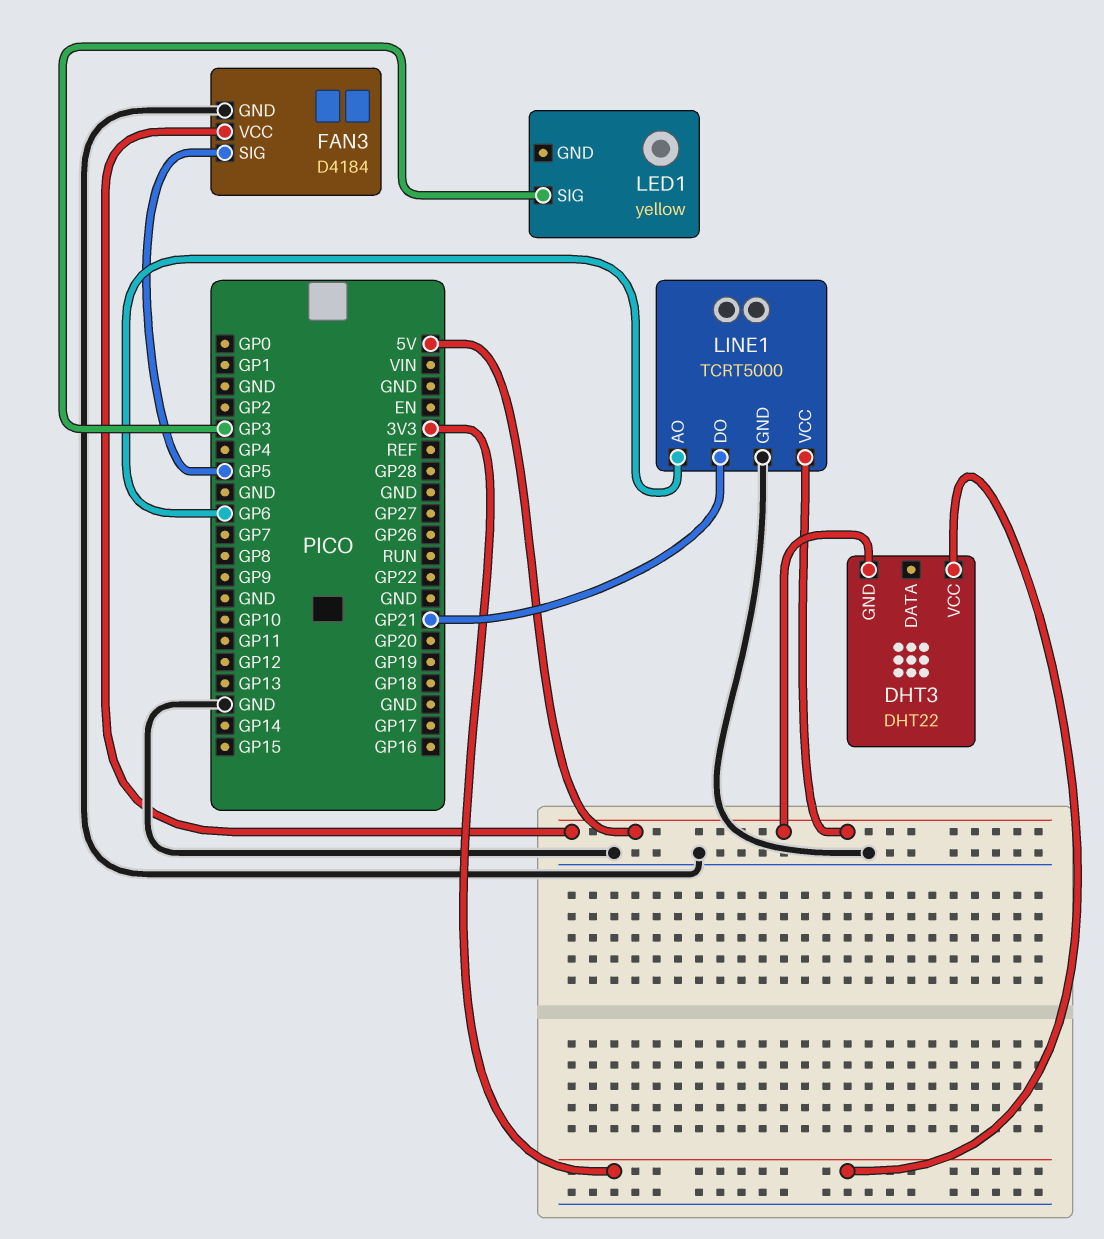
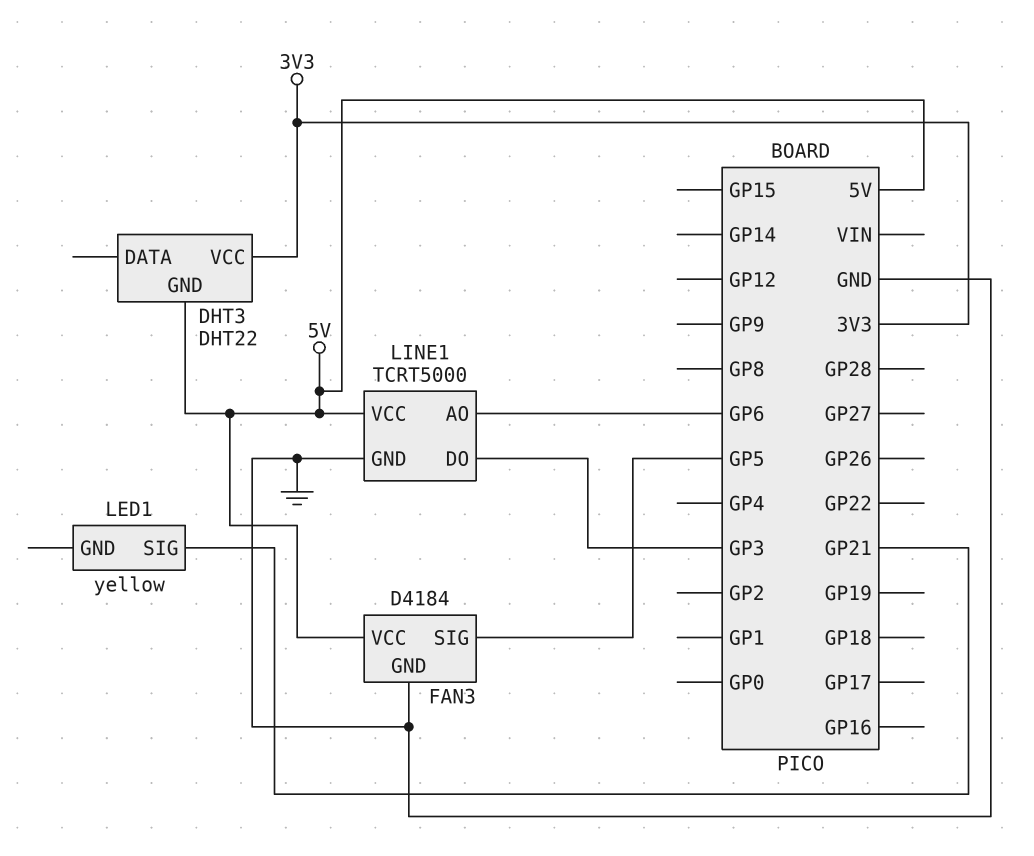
LED1 pin SIG: GP3 -> GP21
LINE1 pin DO: GP21 -> GP3

